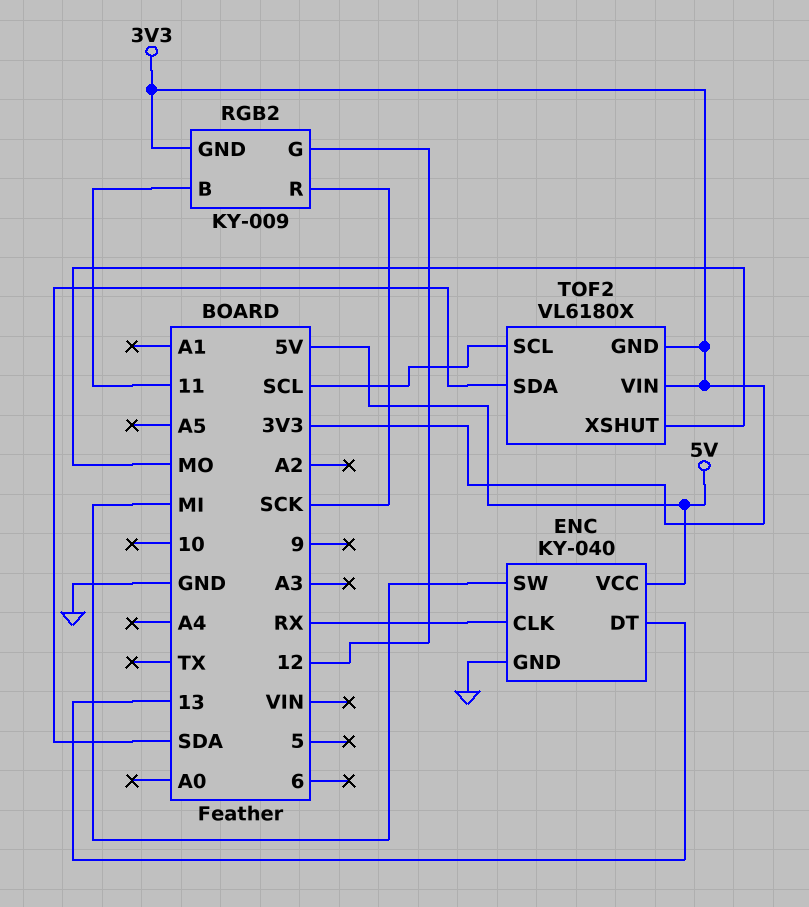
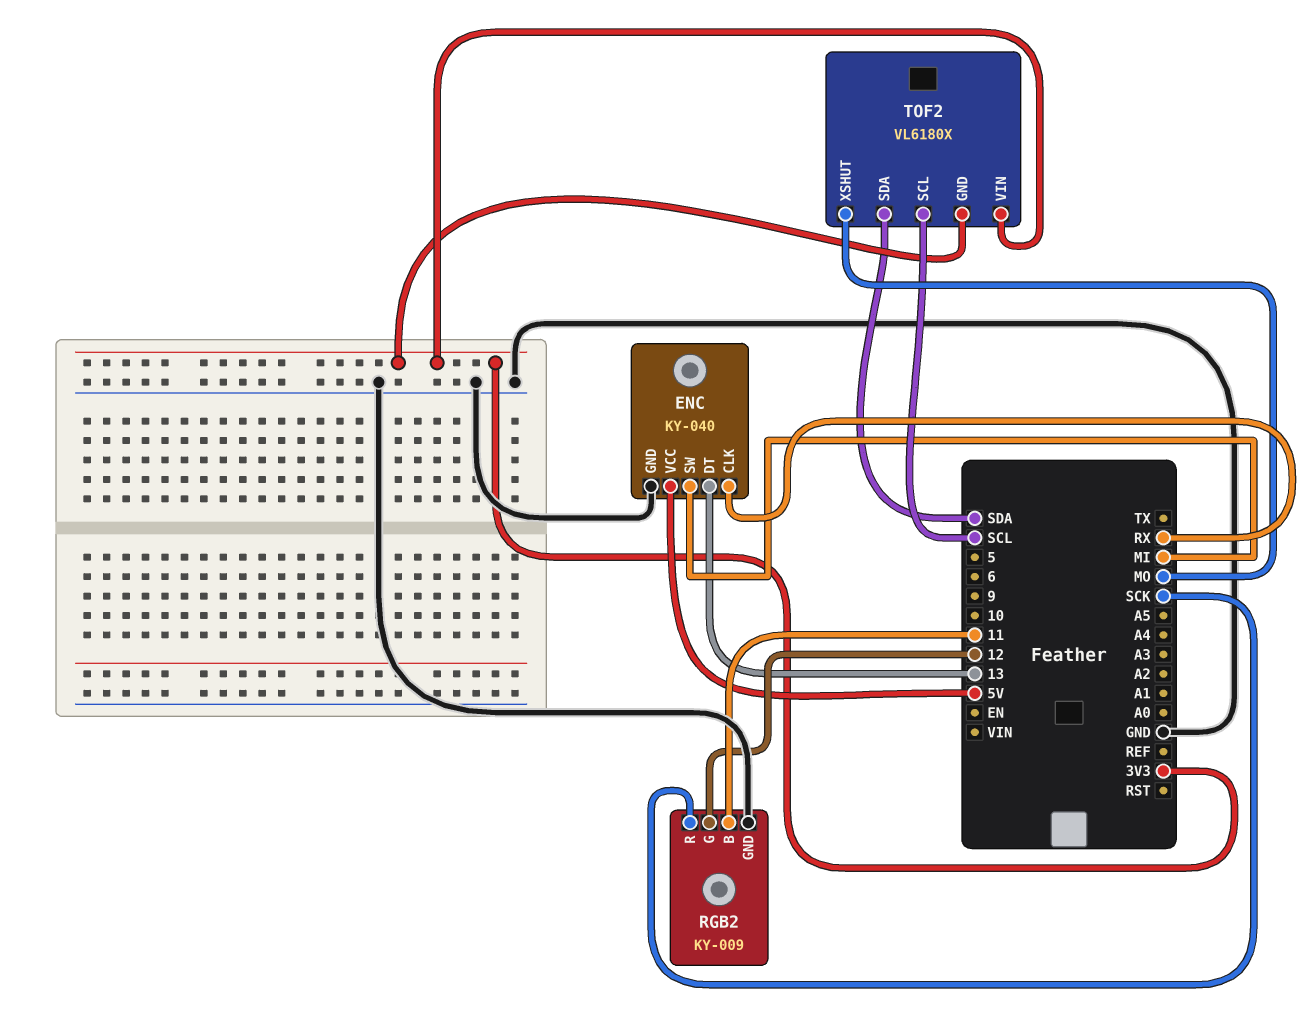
RGB2 pin GND: 3V3 -> GND

